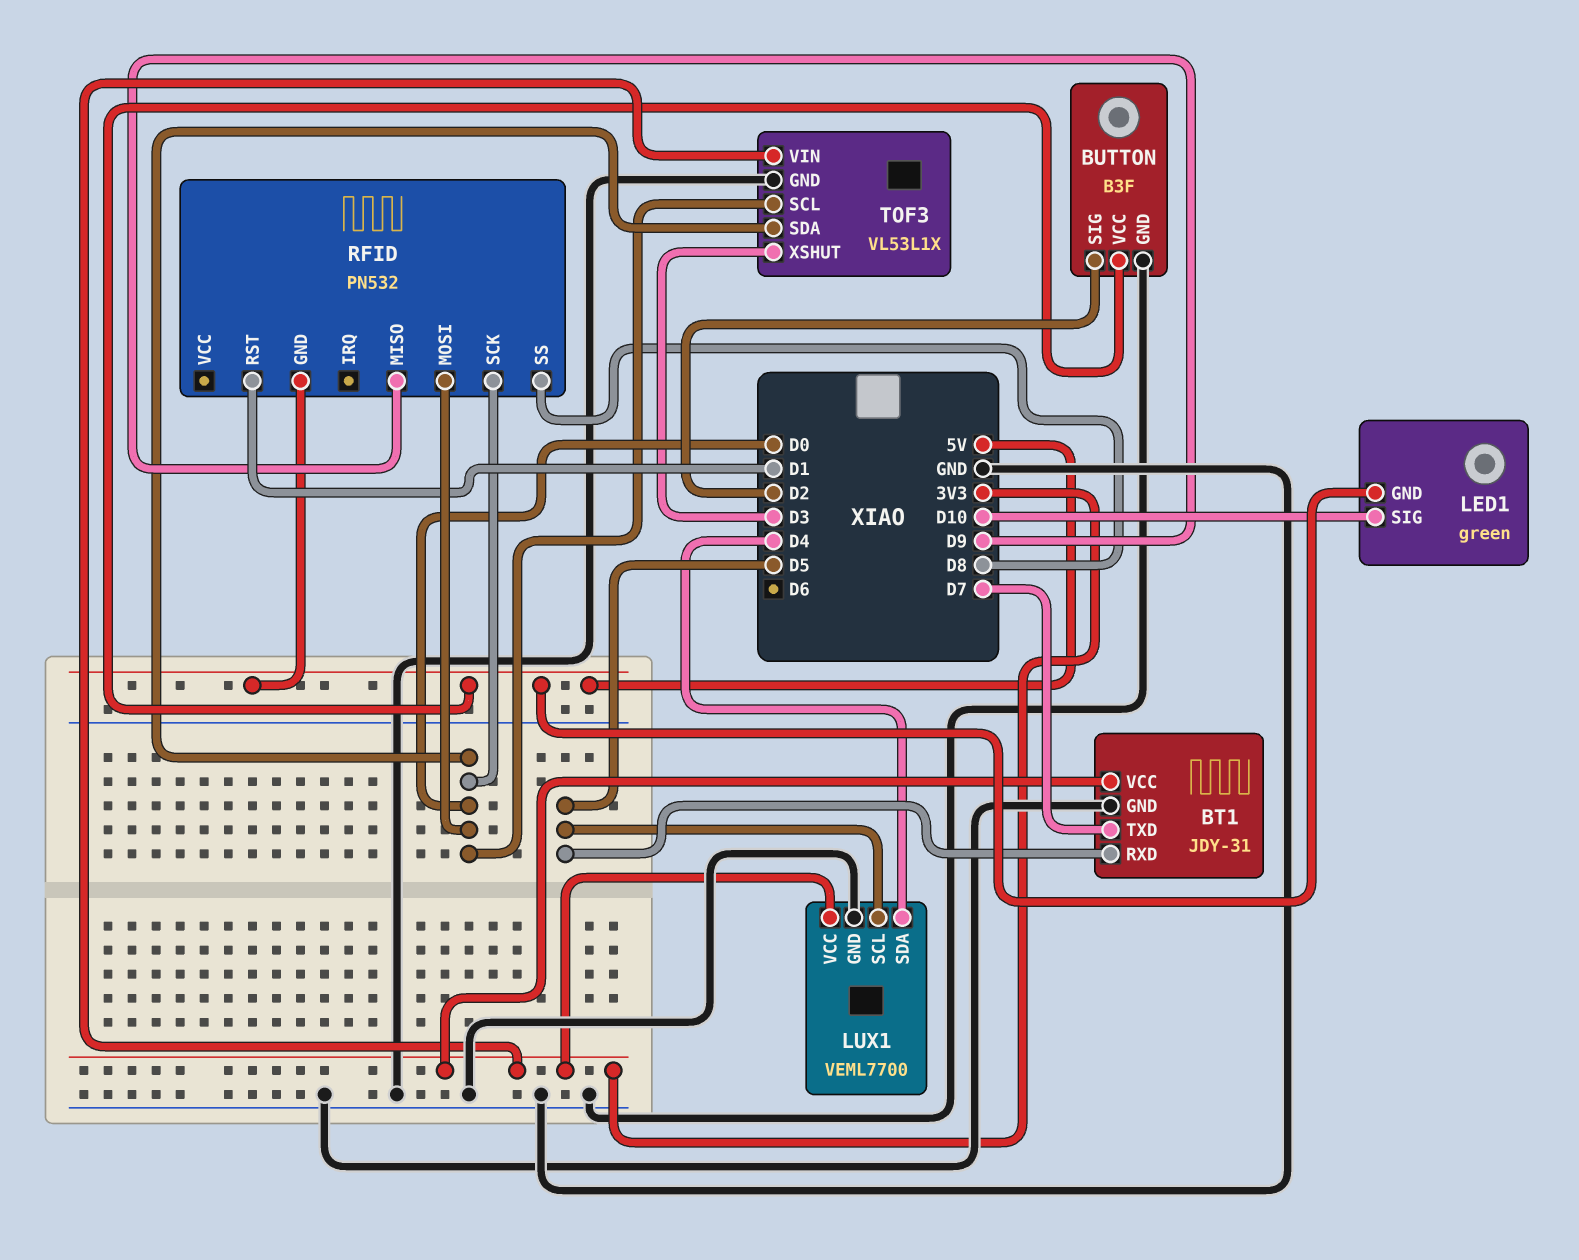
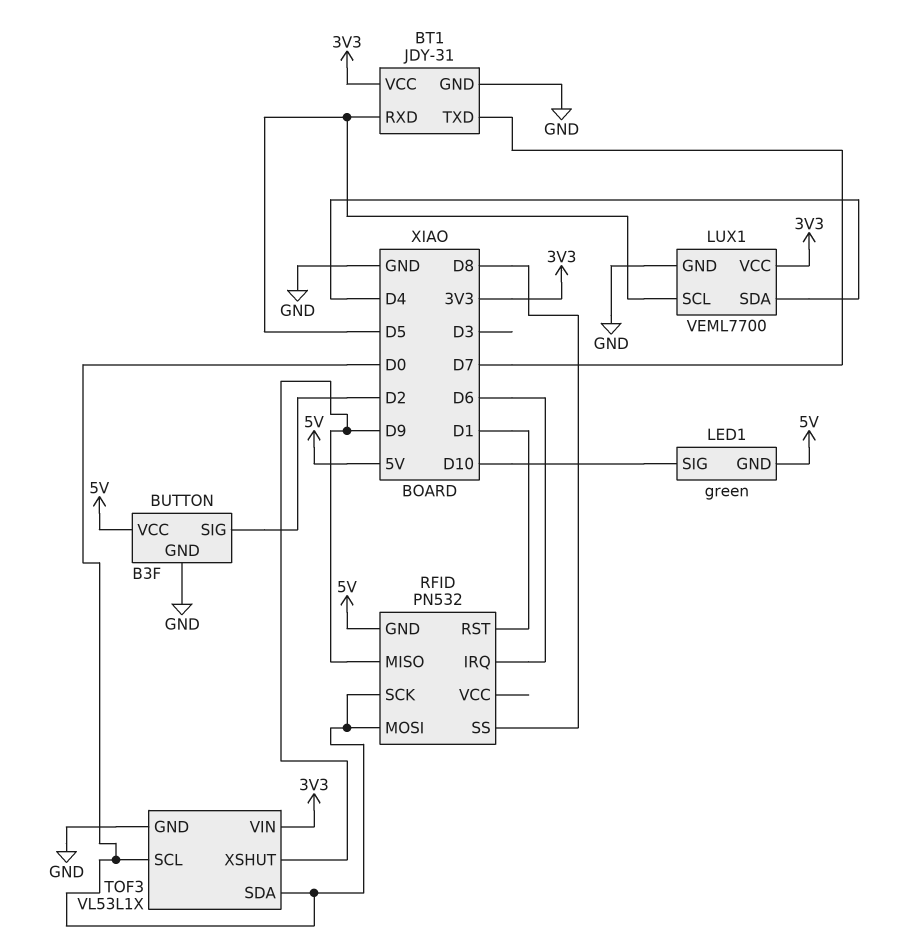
RFID pin IRQ: none -> D6
TOF3 pin XSHUT: D3 -> D9

